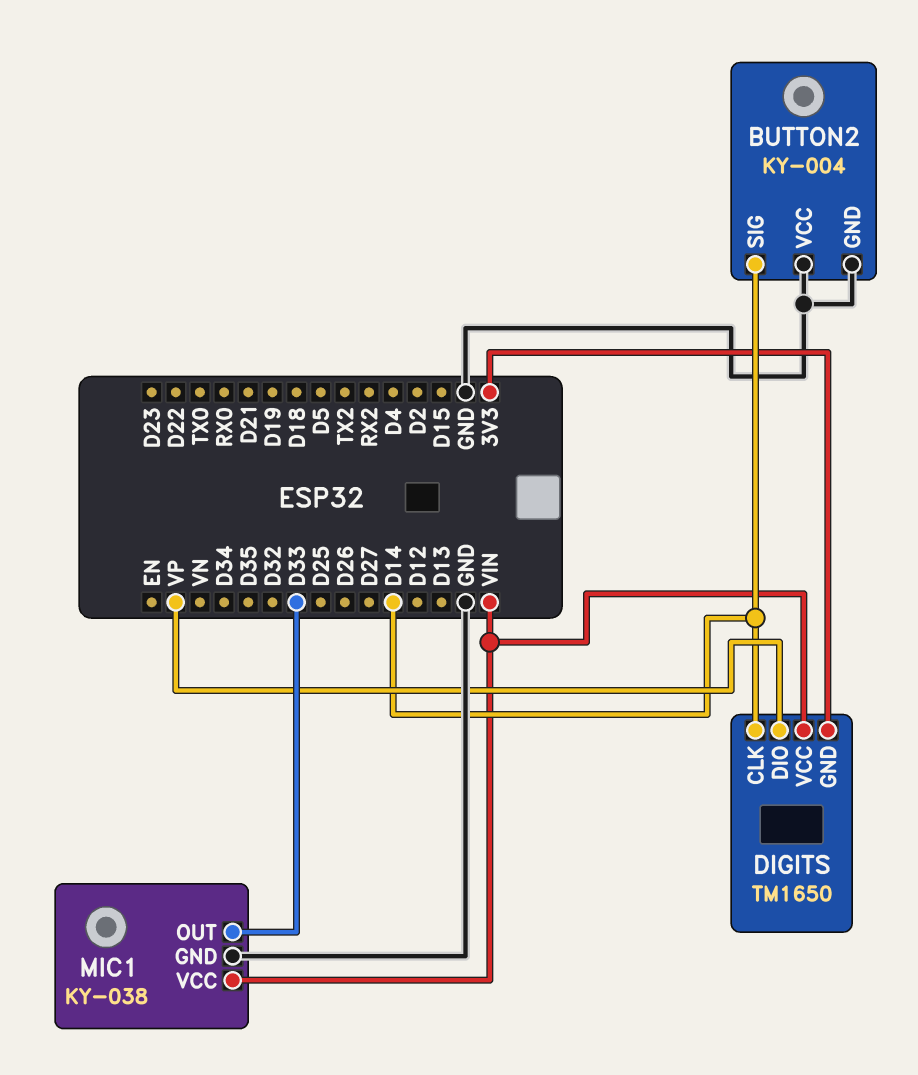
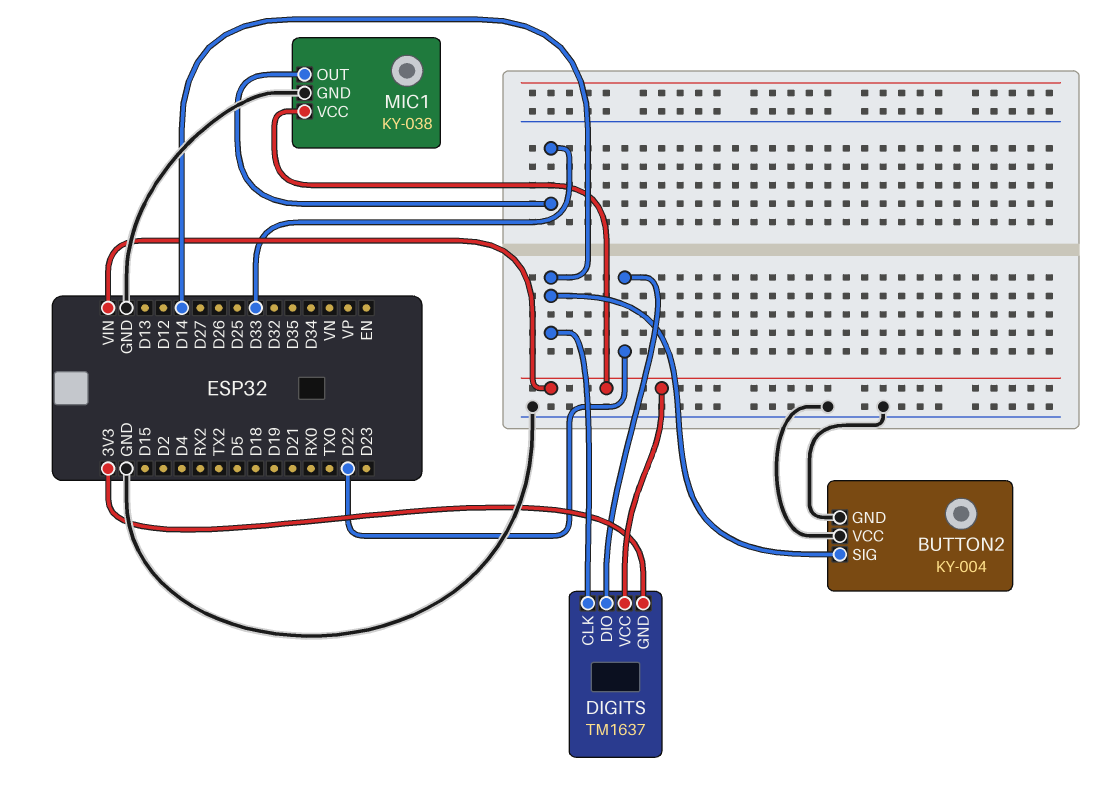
DIGITS: TM1650 -> TM1637
DIGITS pin DIO: VP -> D22

